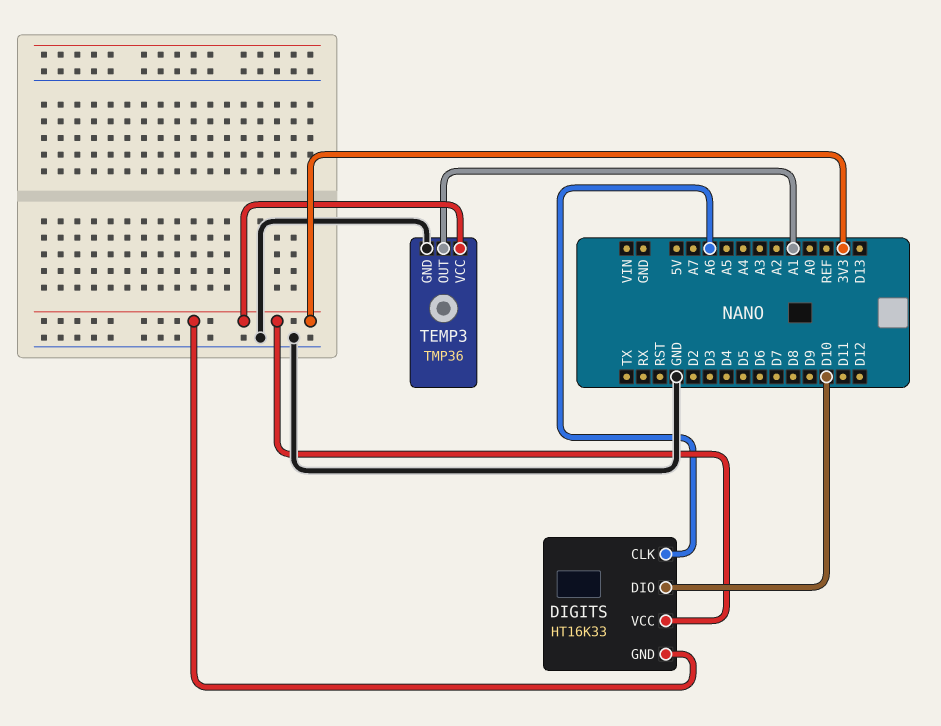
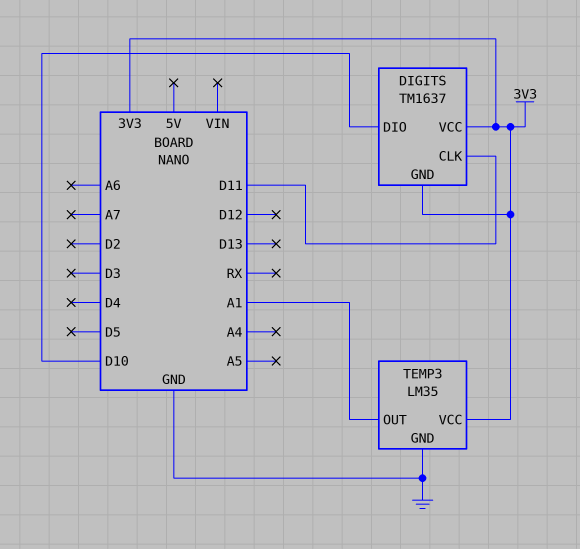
DIGITS: HT16K33 -> TM1637
DIGITS pin CLK: A6 -> D11
TEMP3: TMP36 -> LM35

